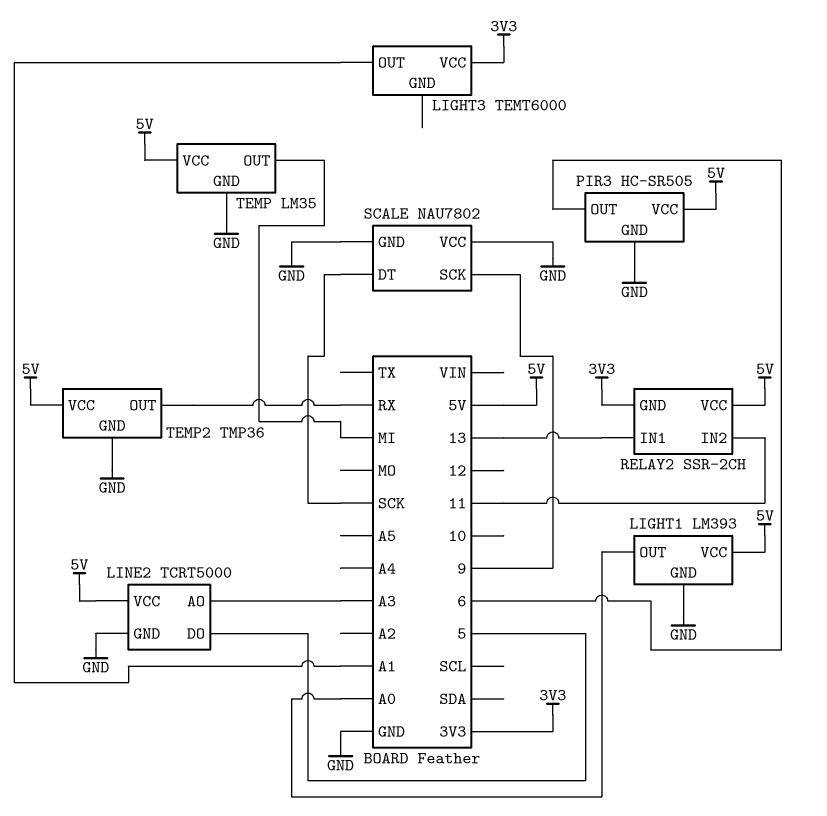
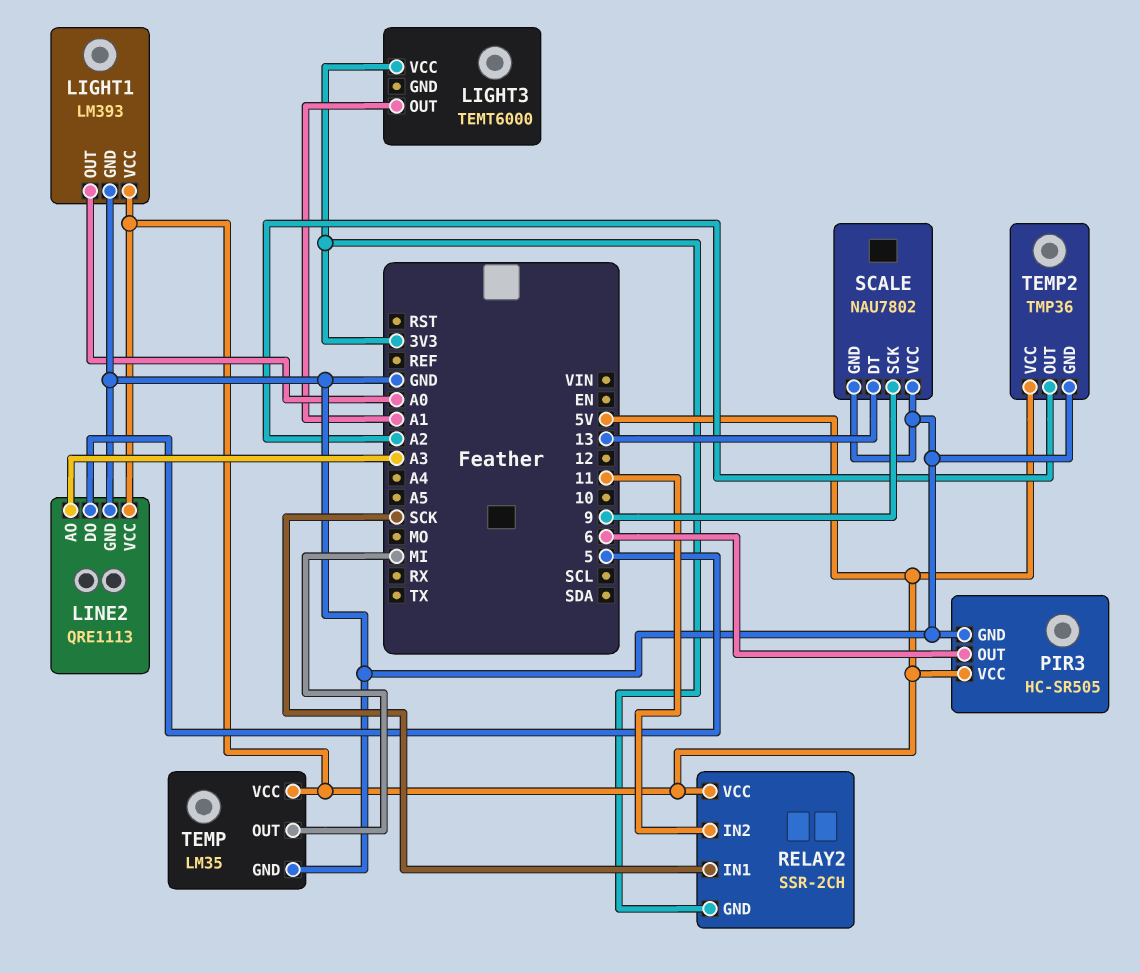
LINE2: TCRT5000 -> QRE1113
RELAY2 pin IN1: 13 -> SCK
SCALE pin DT: SCK -> 13
TEMP2 pin OUT: RX -> A2

